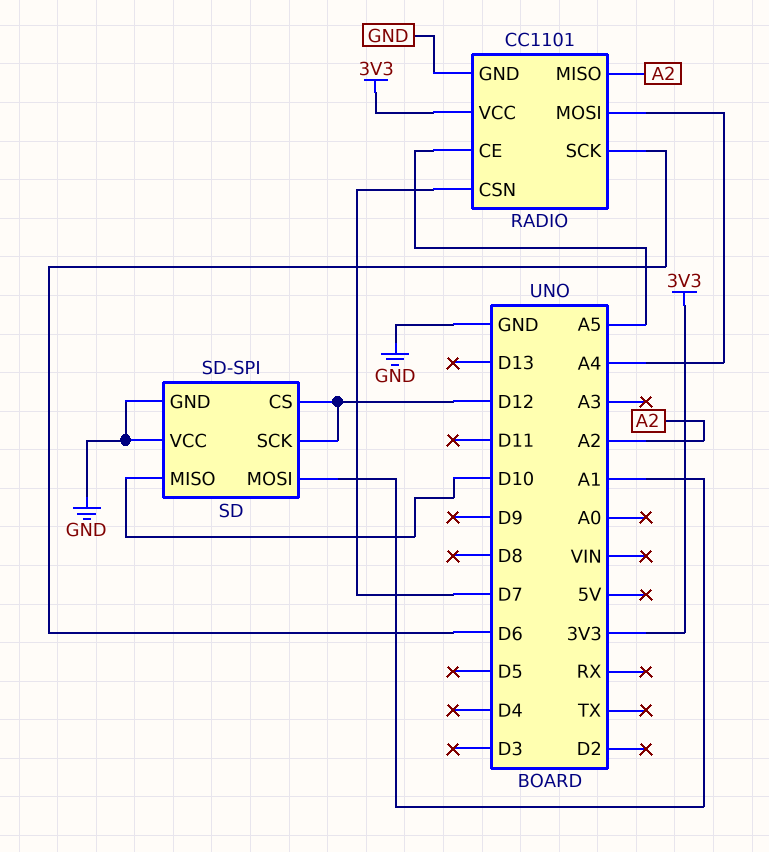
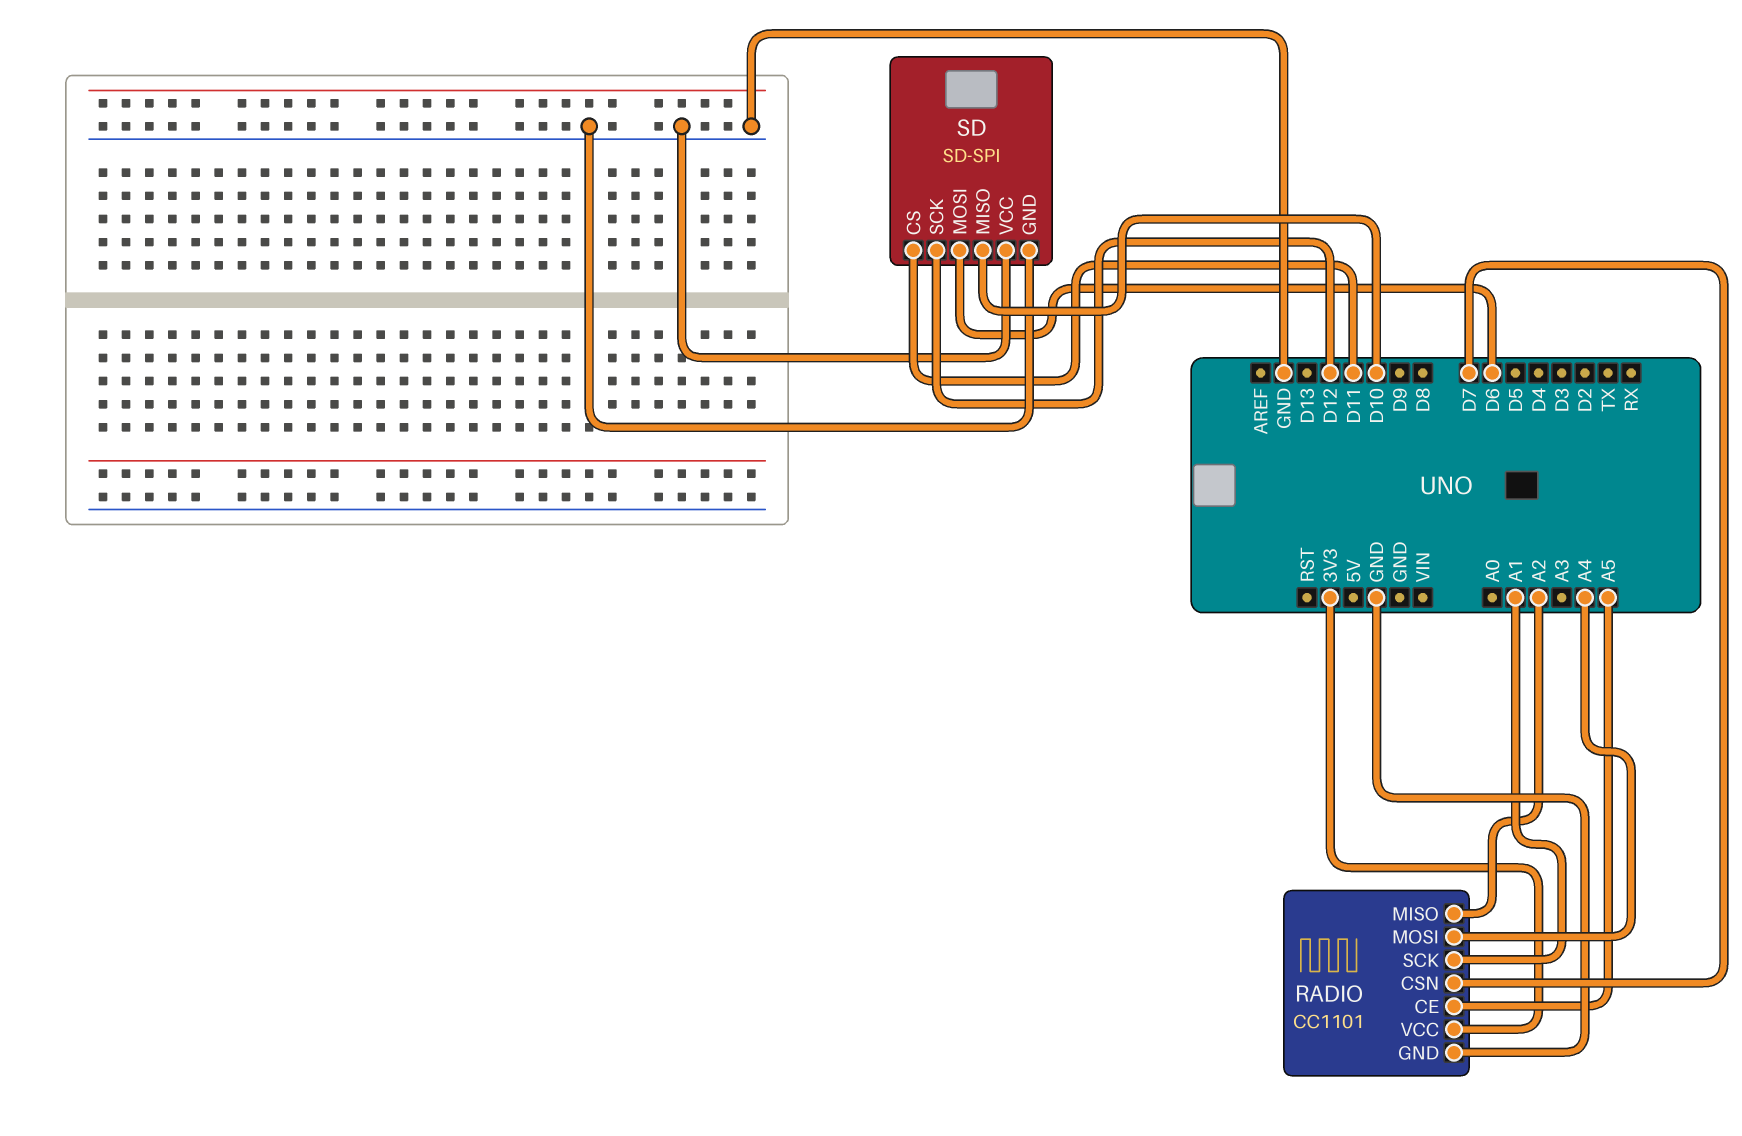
RADIO pin SCK: D6 -> A1
SD pin CS: D12 -> D11
SD pin MOSI: A1 -> D6

